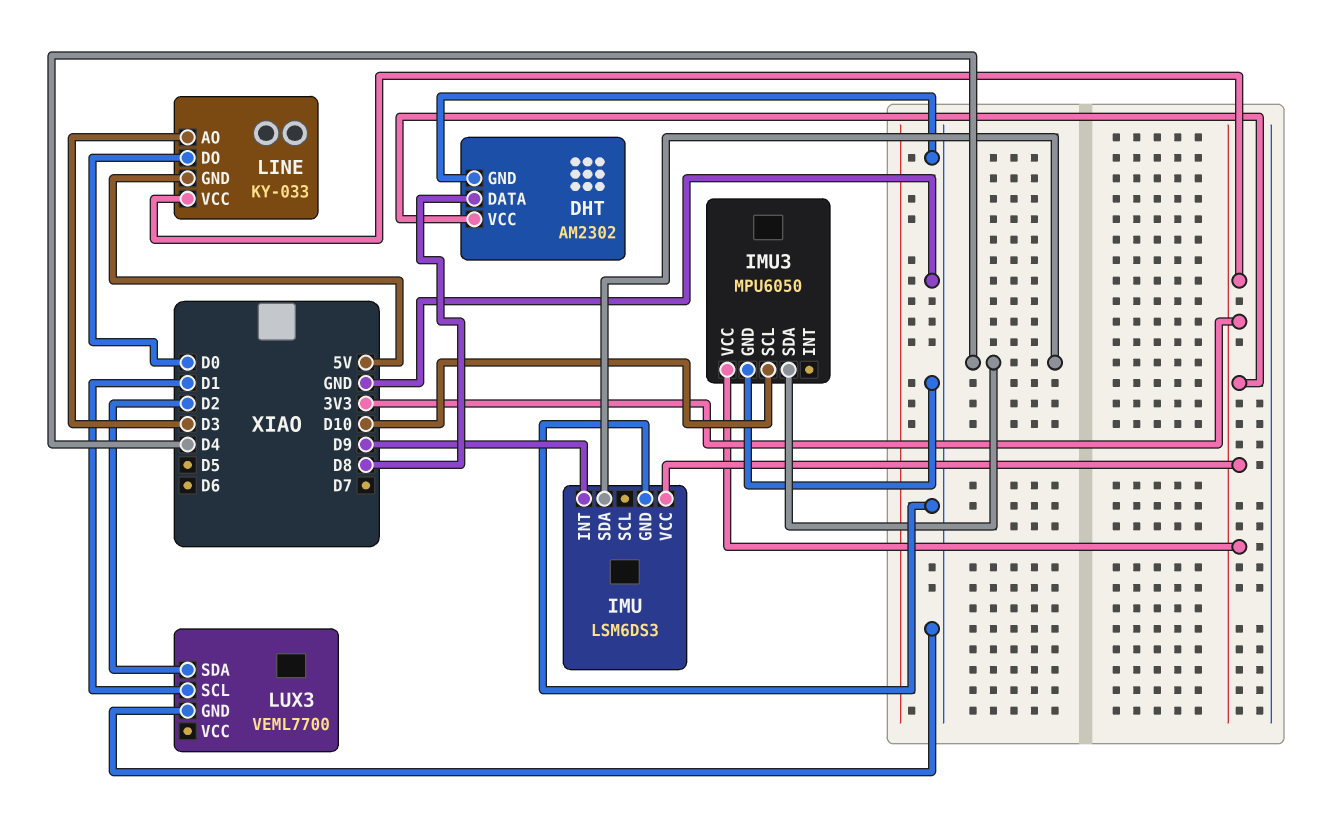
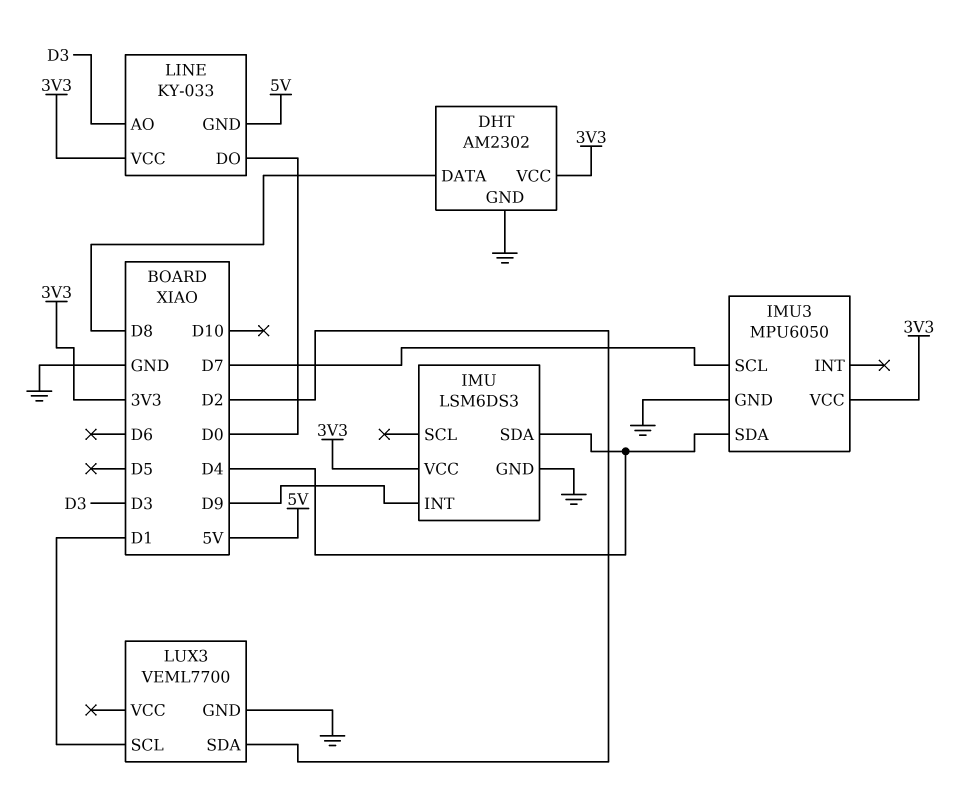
IMU3 pin SCL: D10 -> D7

